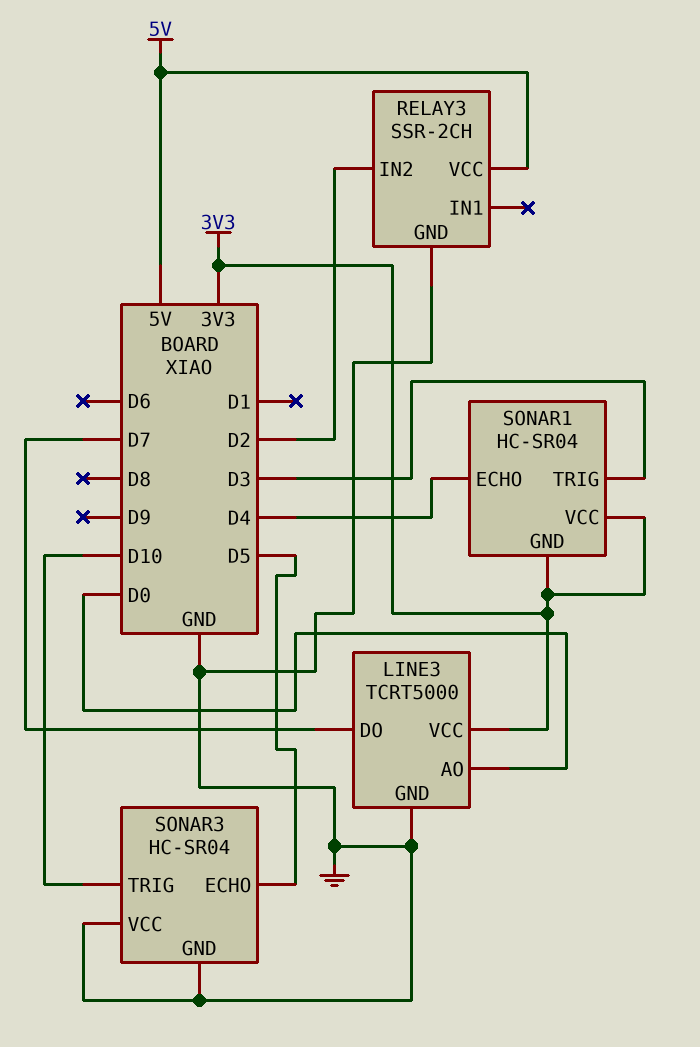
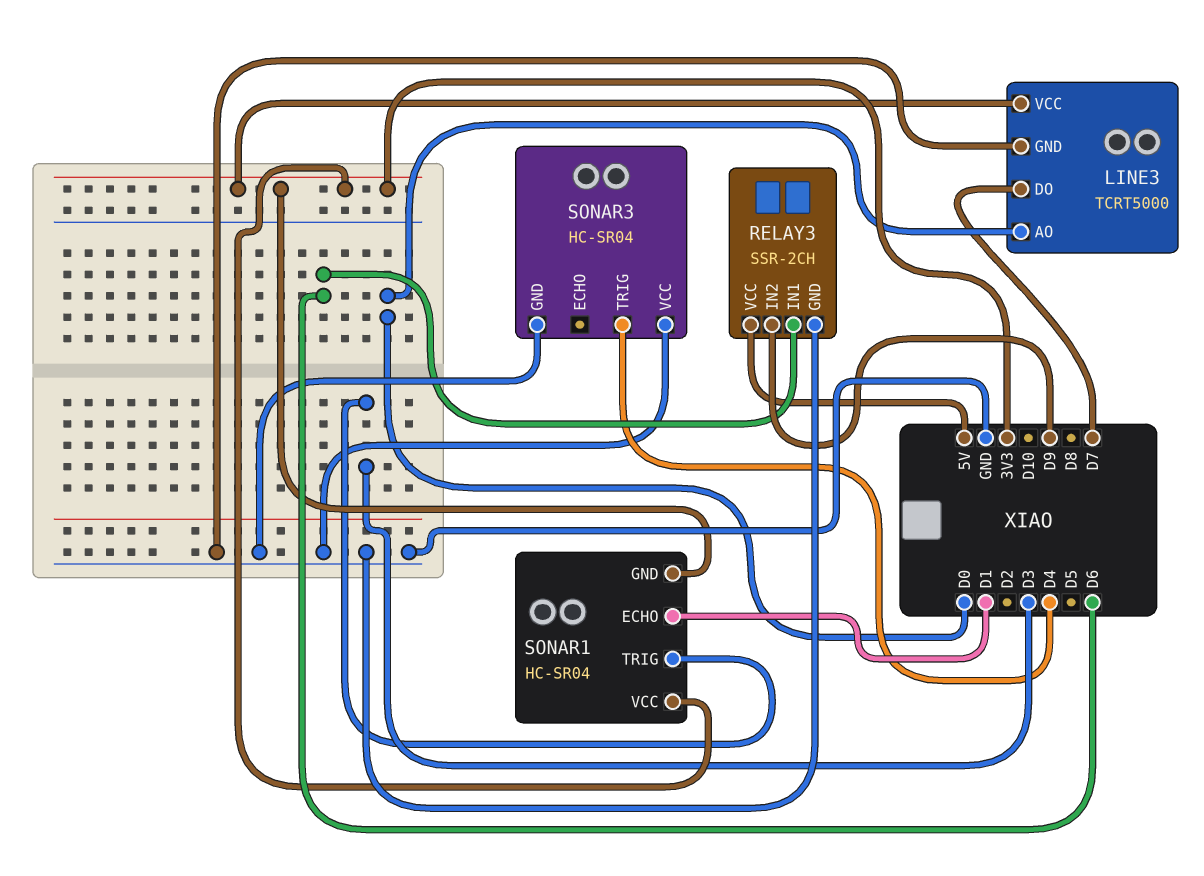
RELAY3 pin IN1: none -> D6
RELAY3 pin IN2: D2 -> D9
SONAR1 pin ECHO: D4 -> D1
SONAR3 pin ECHO: D5 -> none
SONAR3 pin TRIG: D10 -> D4

